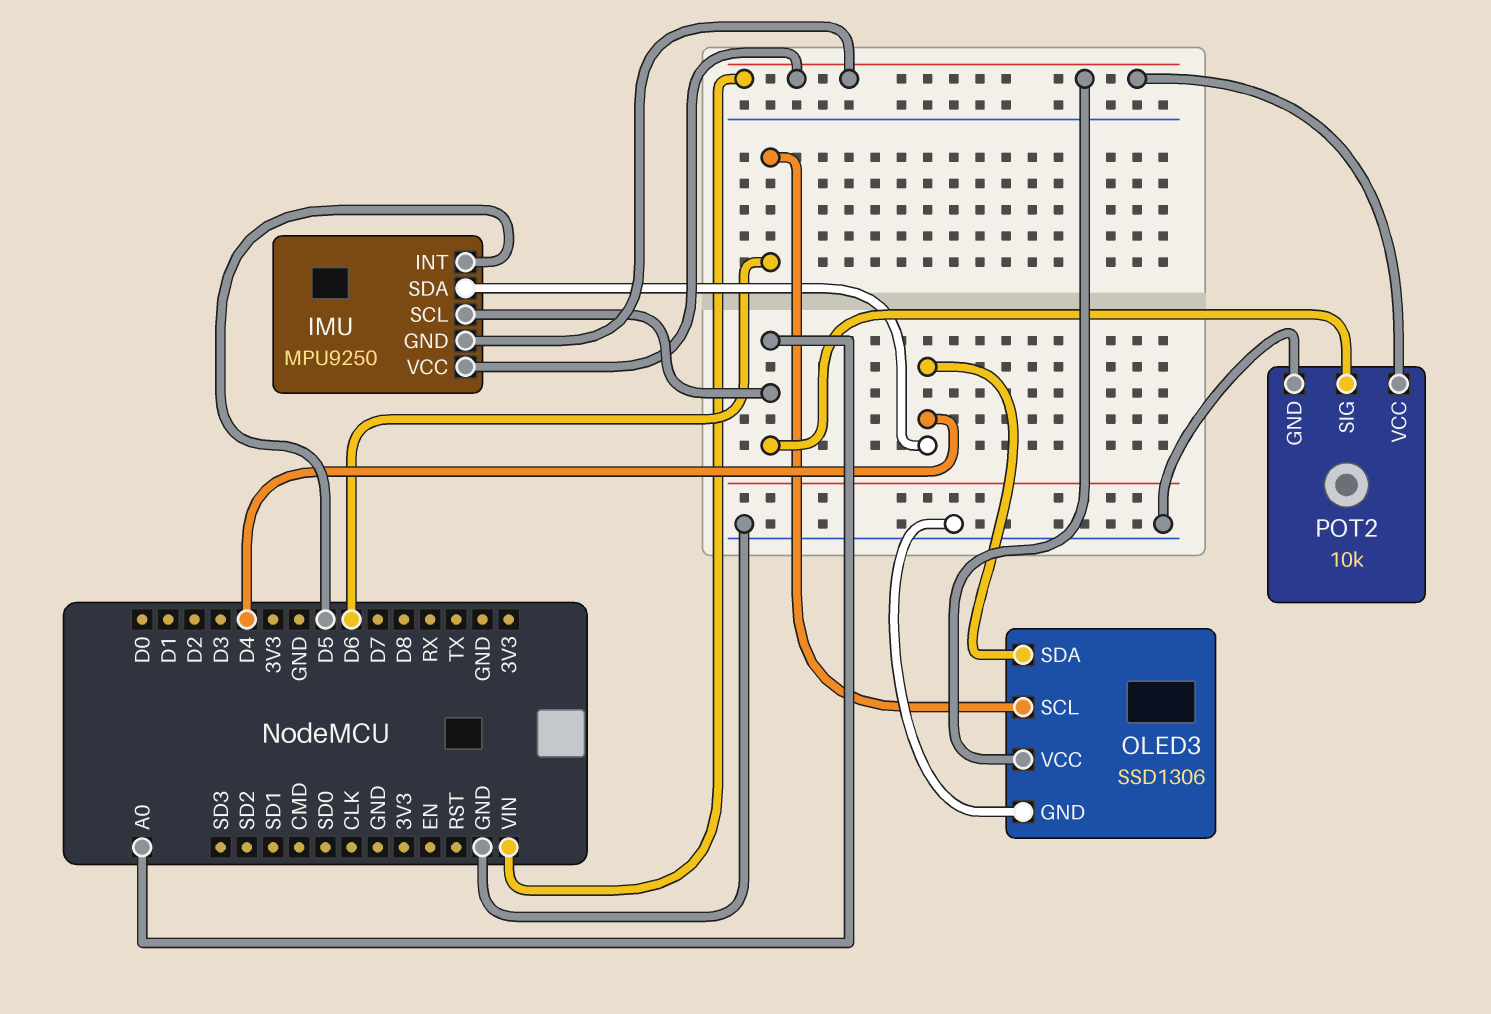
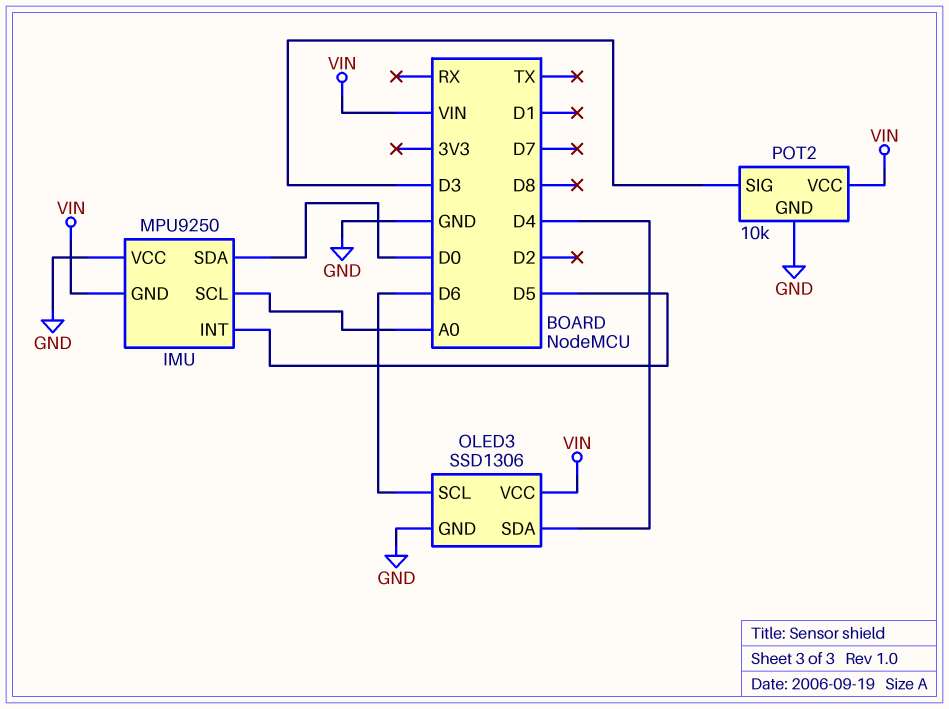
IMU pin SDA: D4 -> D0
IMU pin VCC: VIN -> GND
POT2 pin SIG: A0 -> D3

